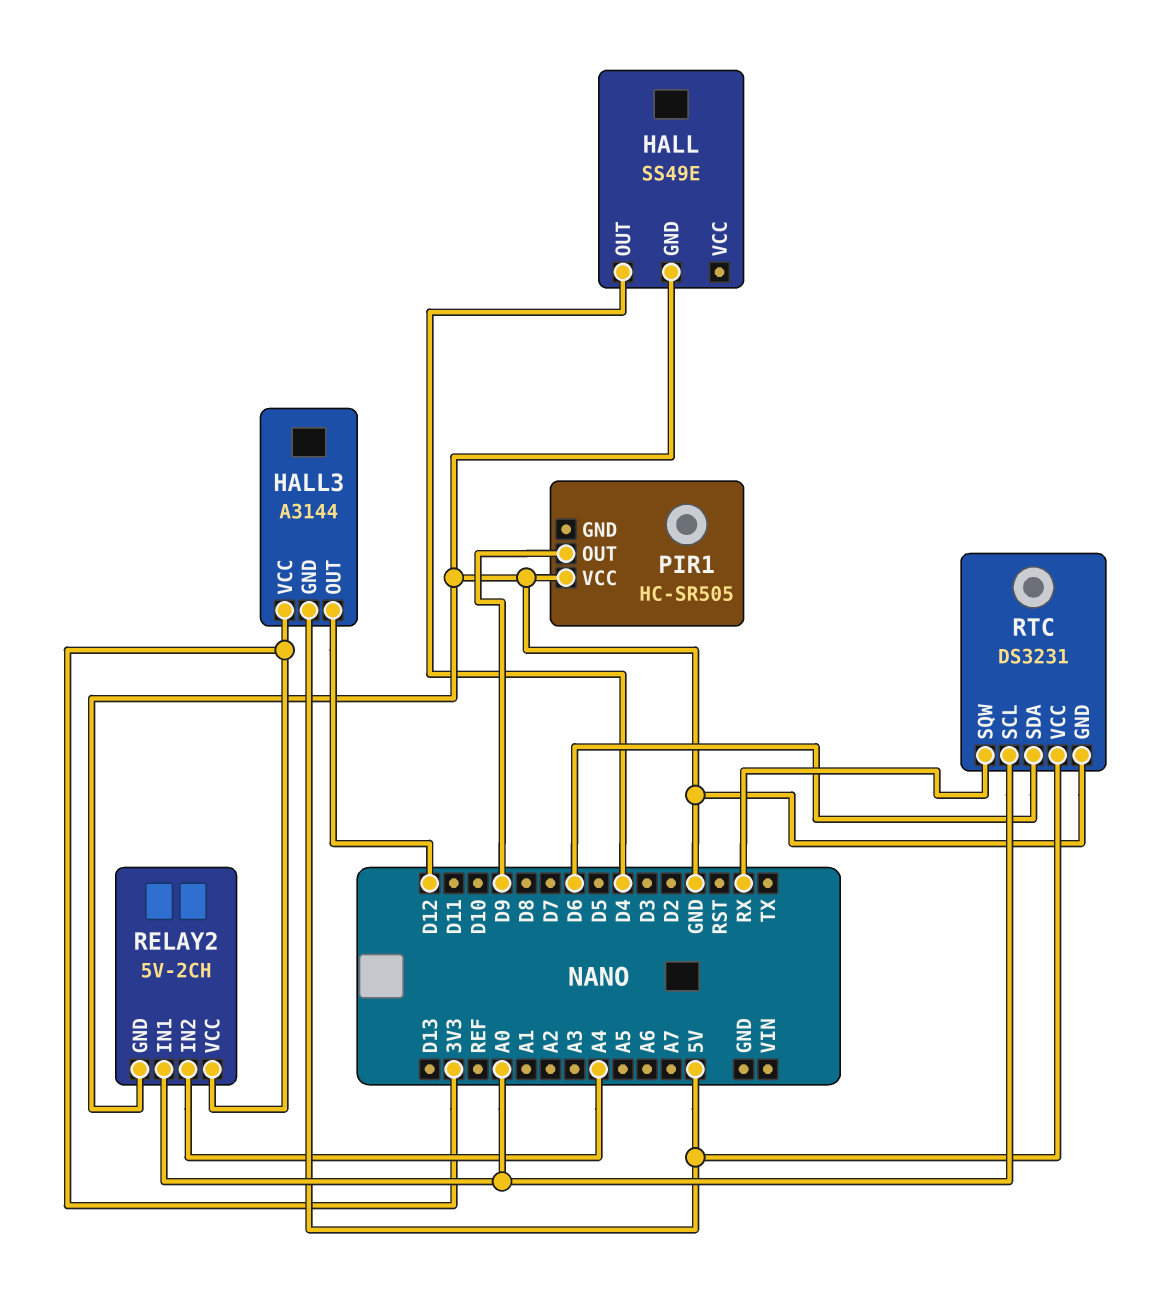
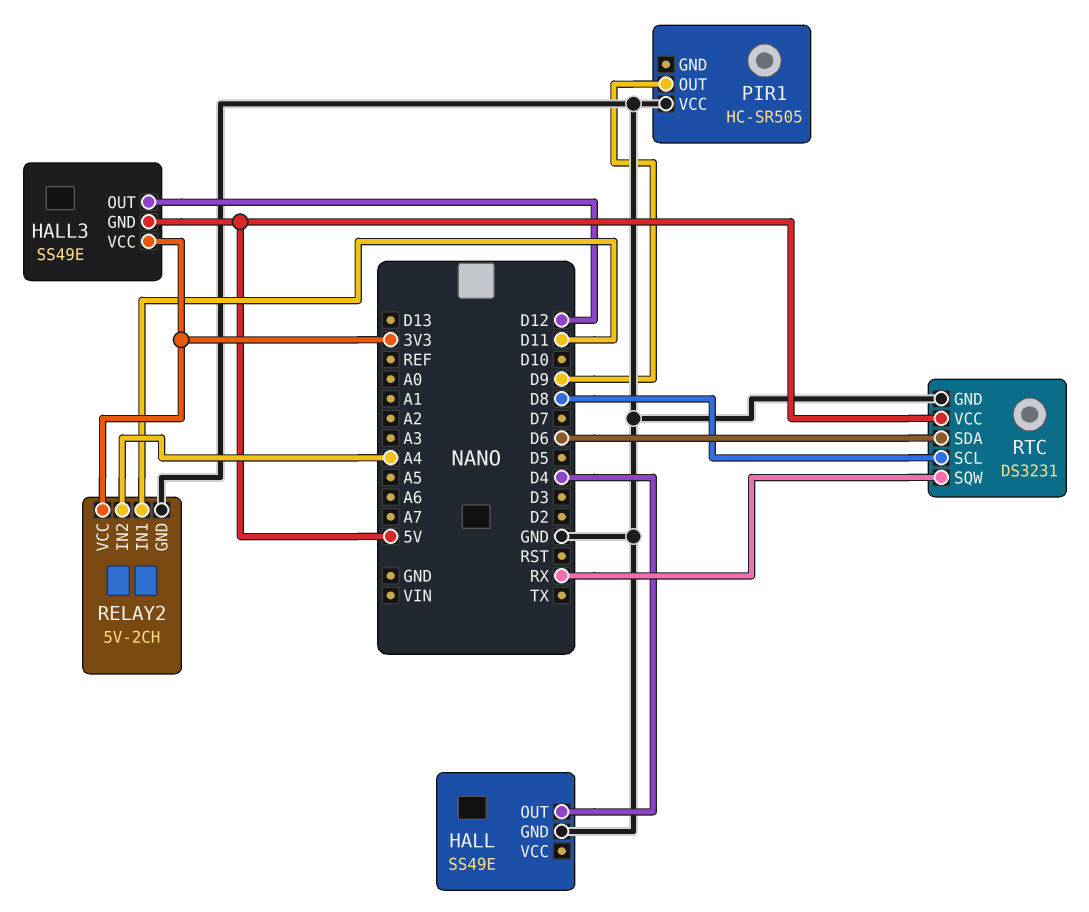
HALL3: A3144 -> SS49E
RELAY2 pin IN1: A0 -> D11
RTC pin SCL: A0 -> D8

